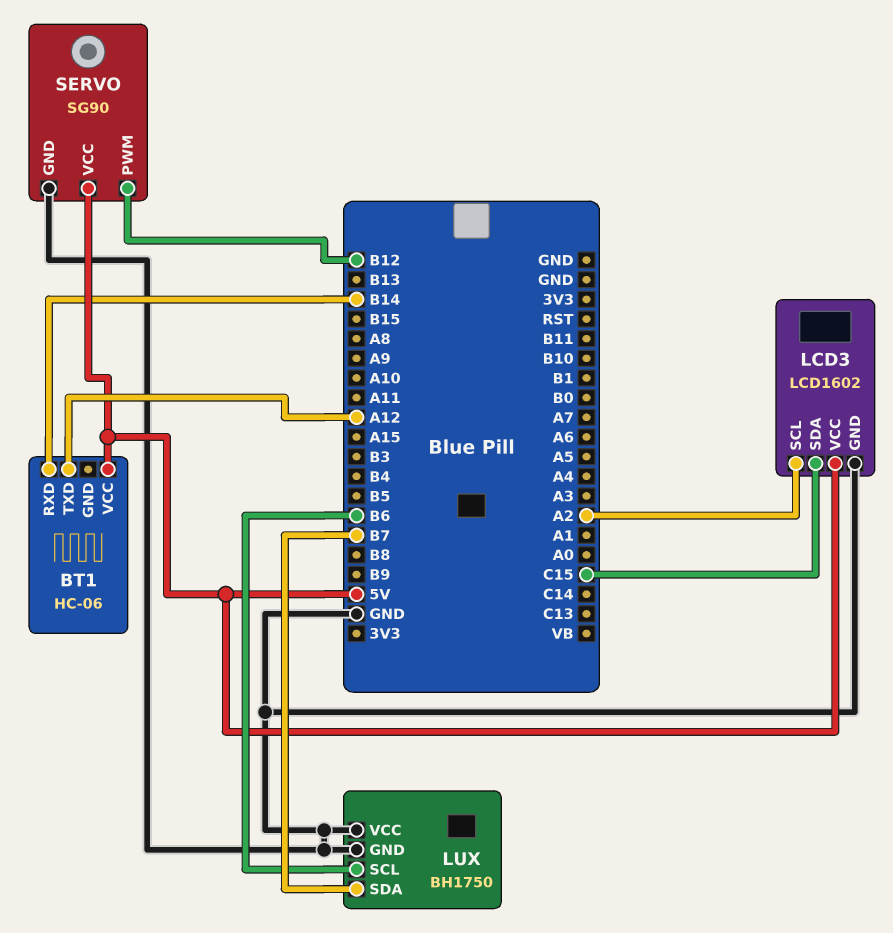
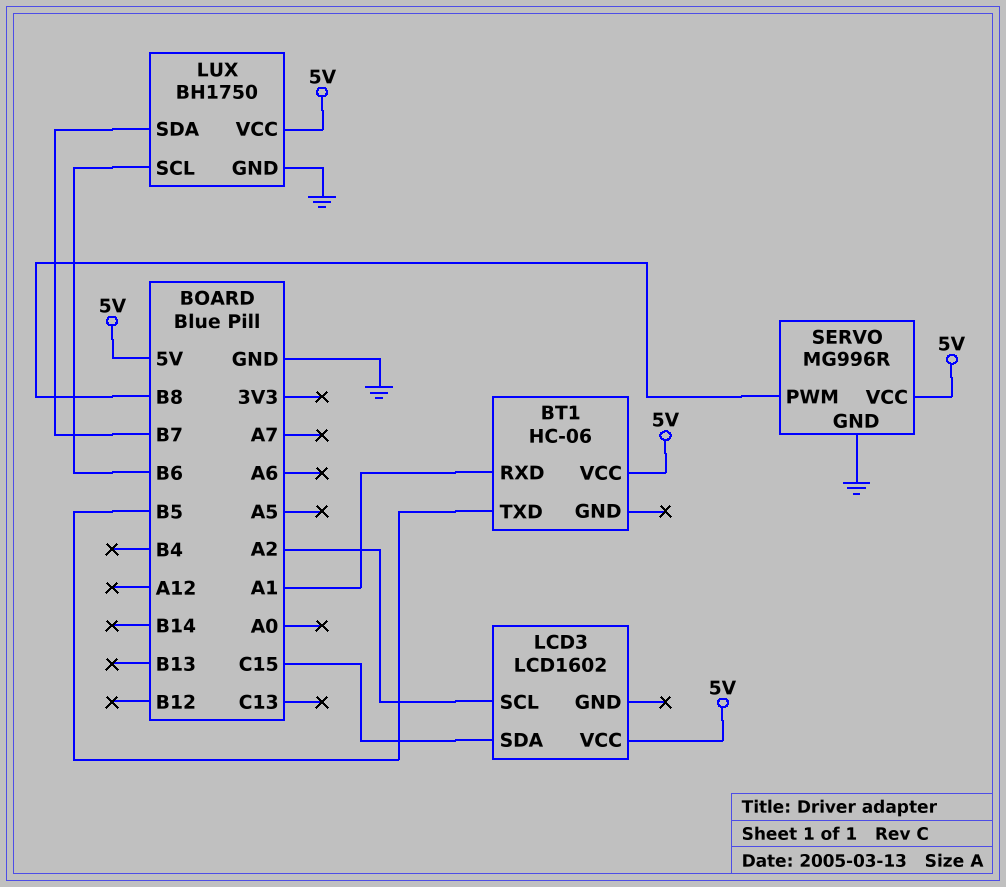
BT1 pin RXD: B14 -> A1
BT1 pin TXD: A12 -> B5
LCD3 pin GND: GND -> none
LUX pin VCC: GND -> 5V
SERVO: SG90 -> MG996R
SERVO pin PWM: B12 -> B8

